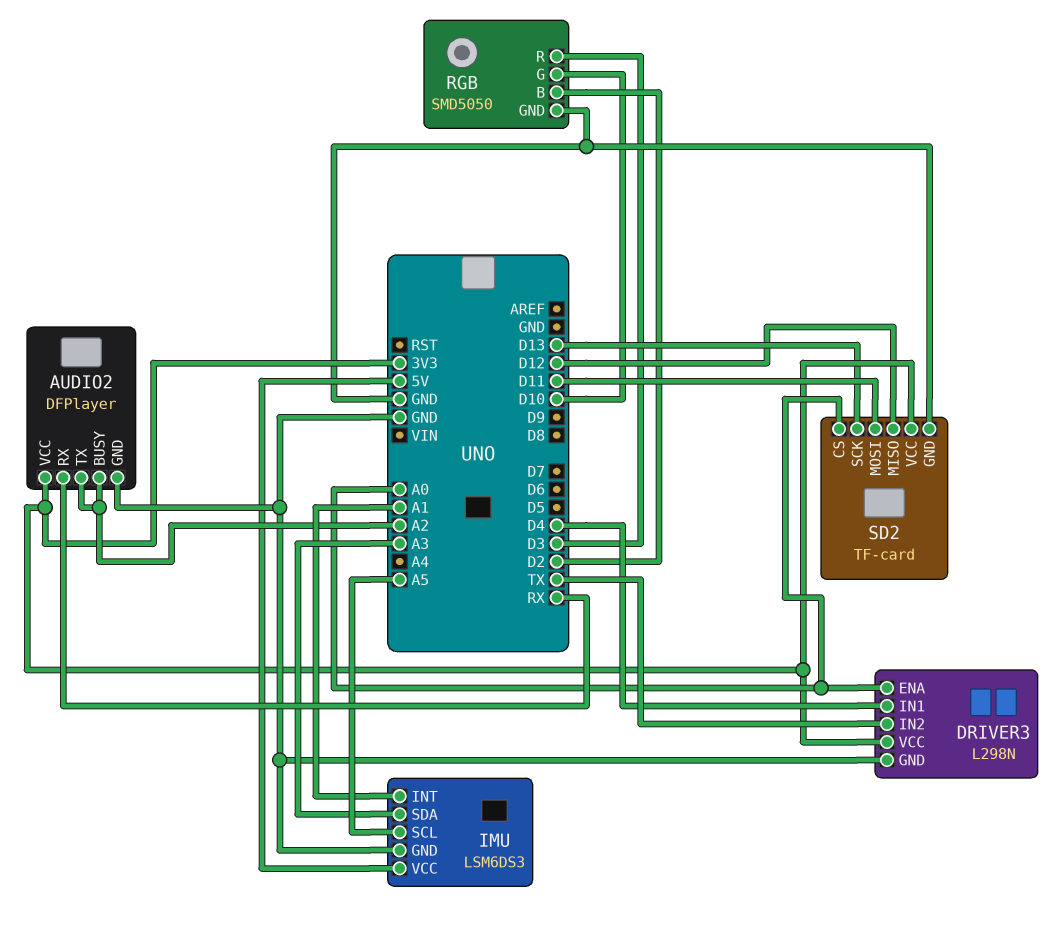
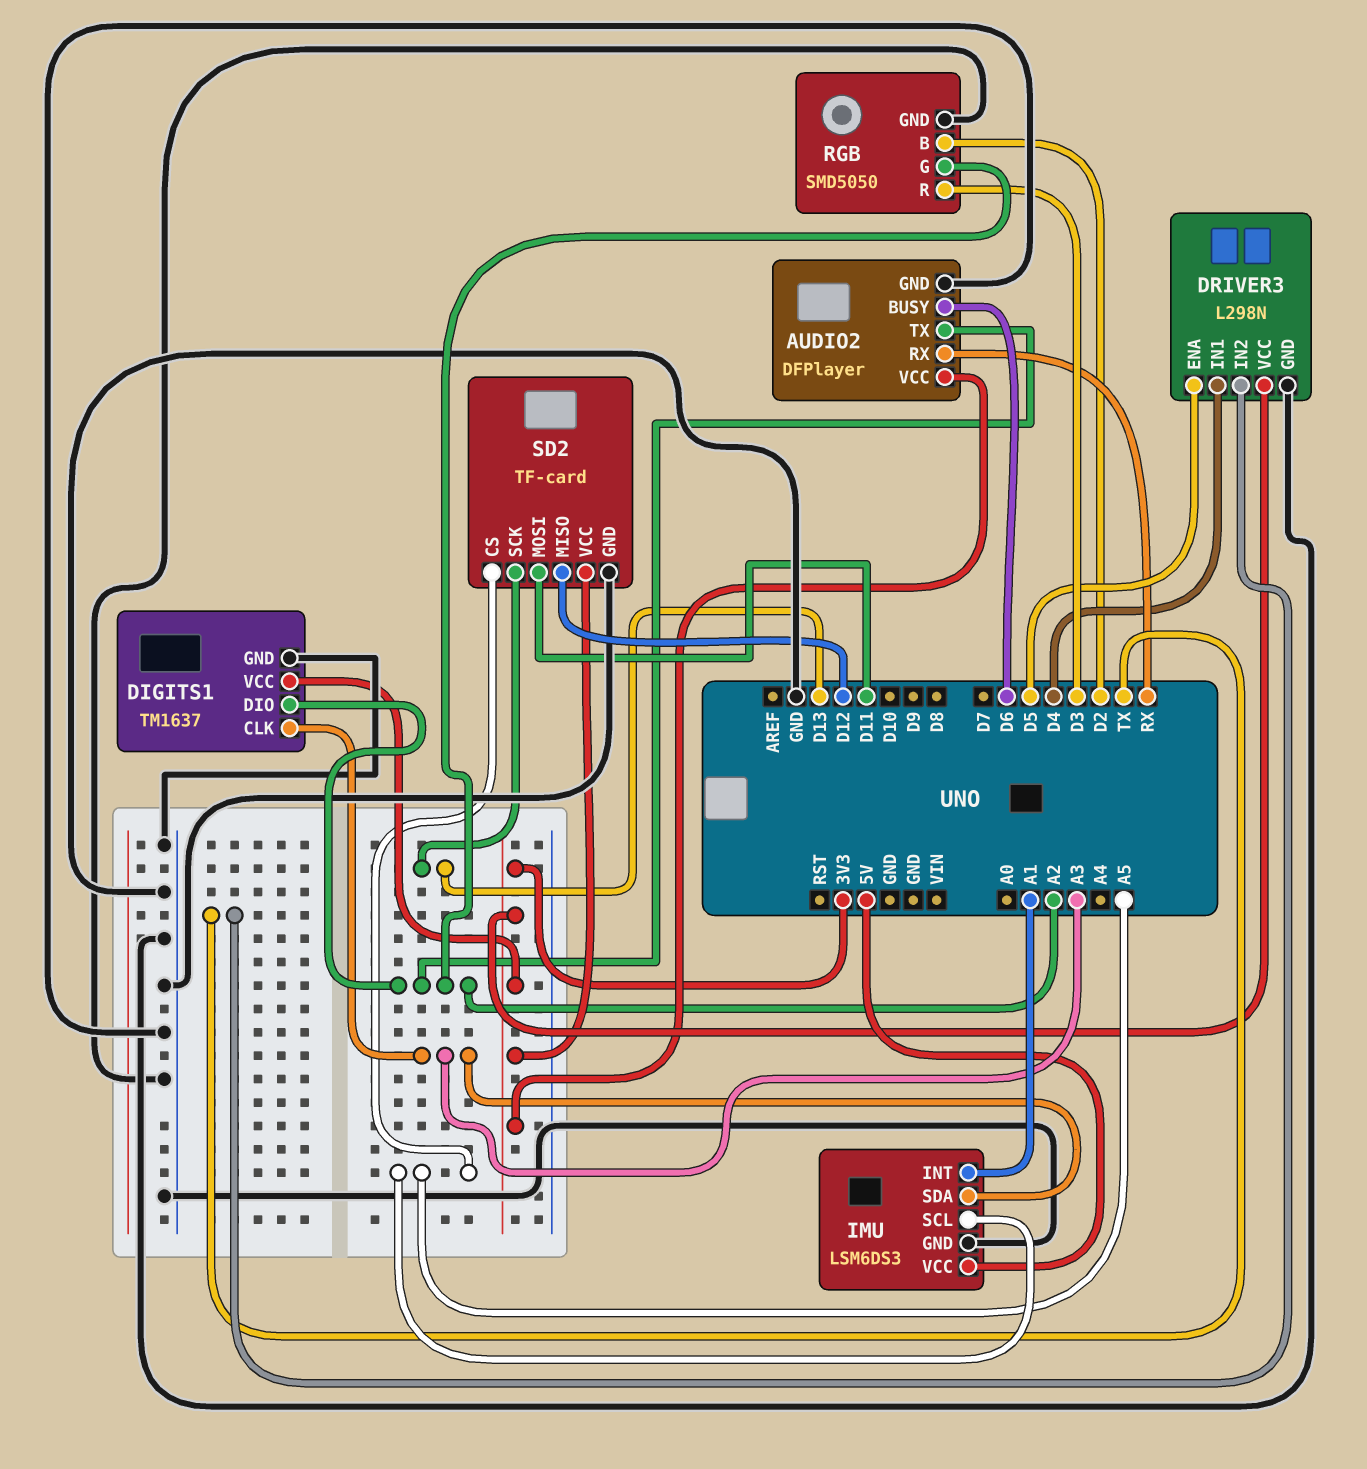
AUDIO2 pin BUSY: A2 -> D6
DIGITS1: none -> TM1637
DIGITS1 pin CLK: none -> A3
DIGITS1 pin DIO: none -> A2
DIGITS1 pin GND: none -> GND
DIGITS1 pin VCC: none -> 3V3
DRIVER3 pin ENA: A0 -> D5
RGB pin G: D10 -> A2
SD2 pin CS: A0 -> A5

